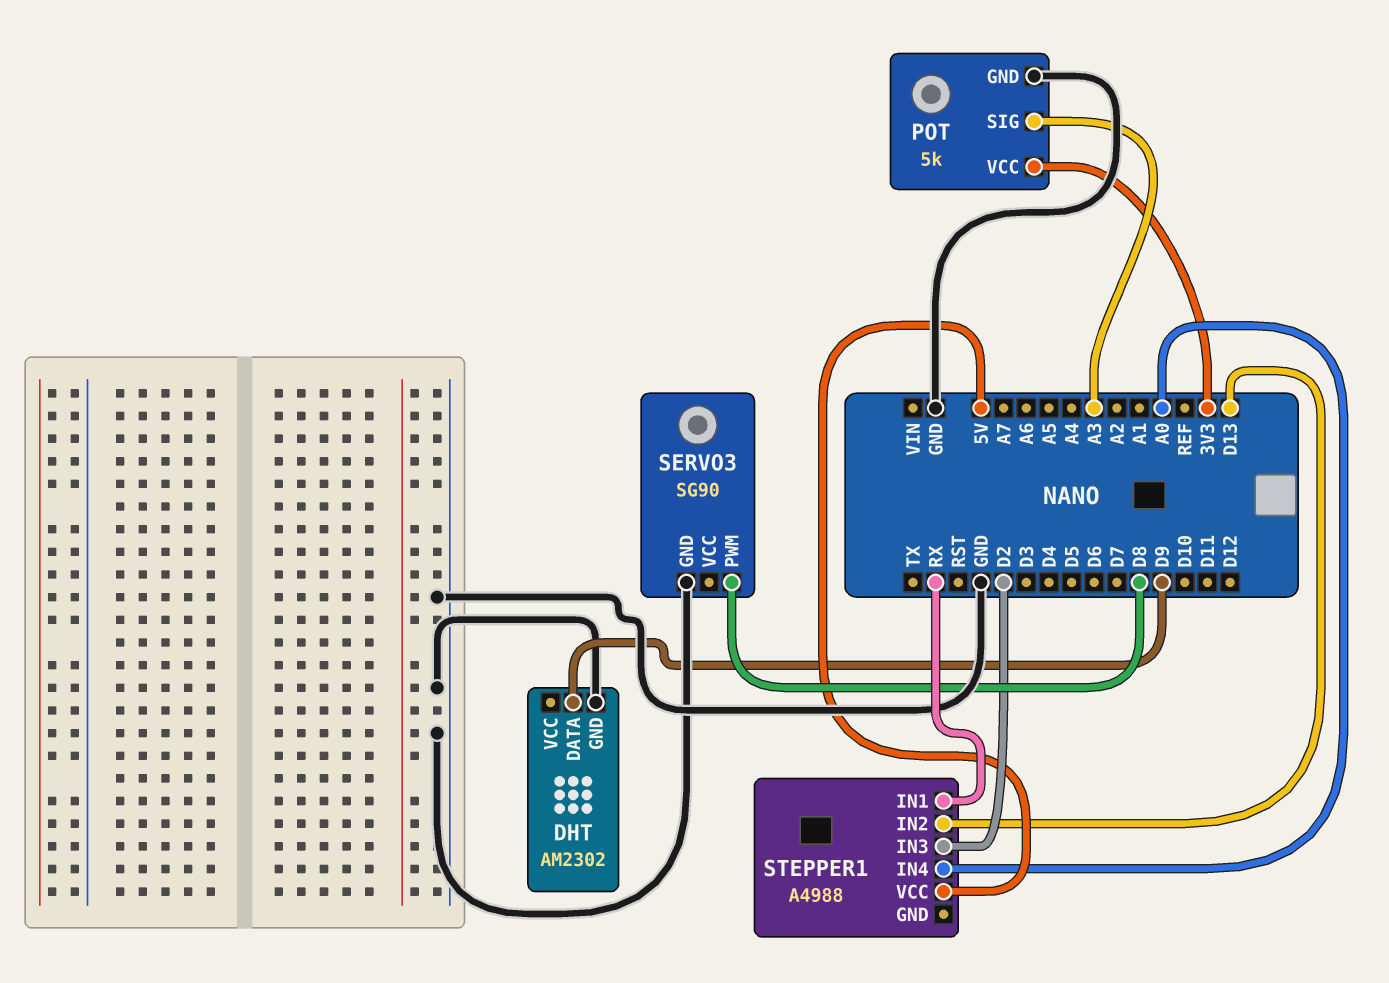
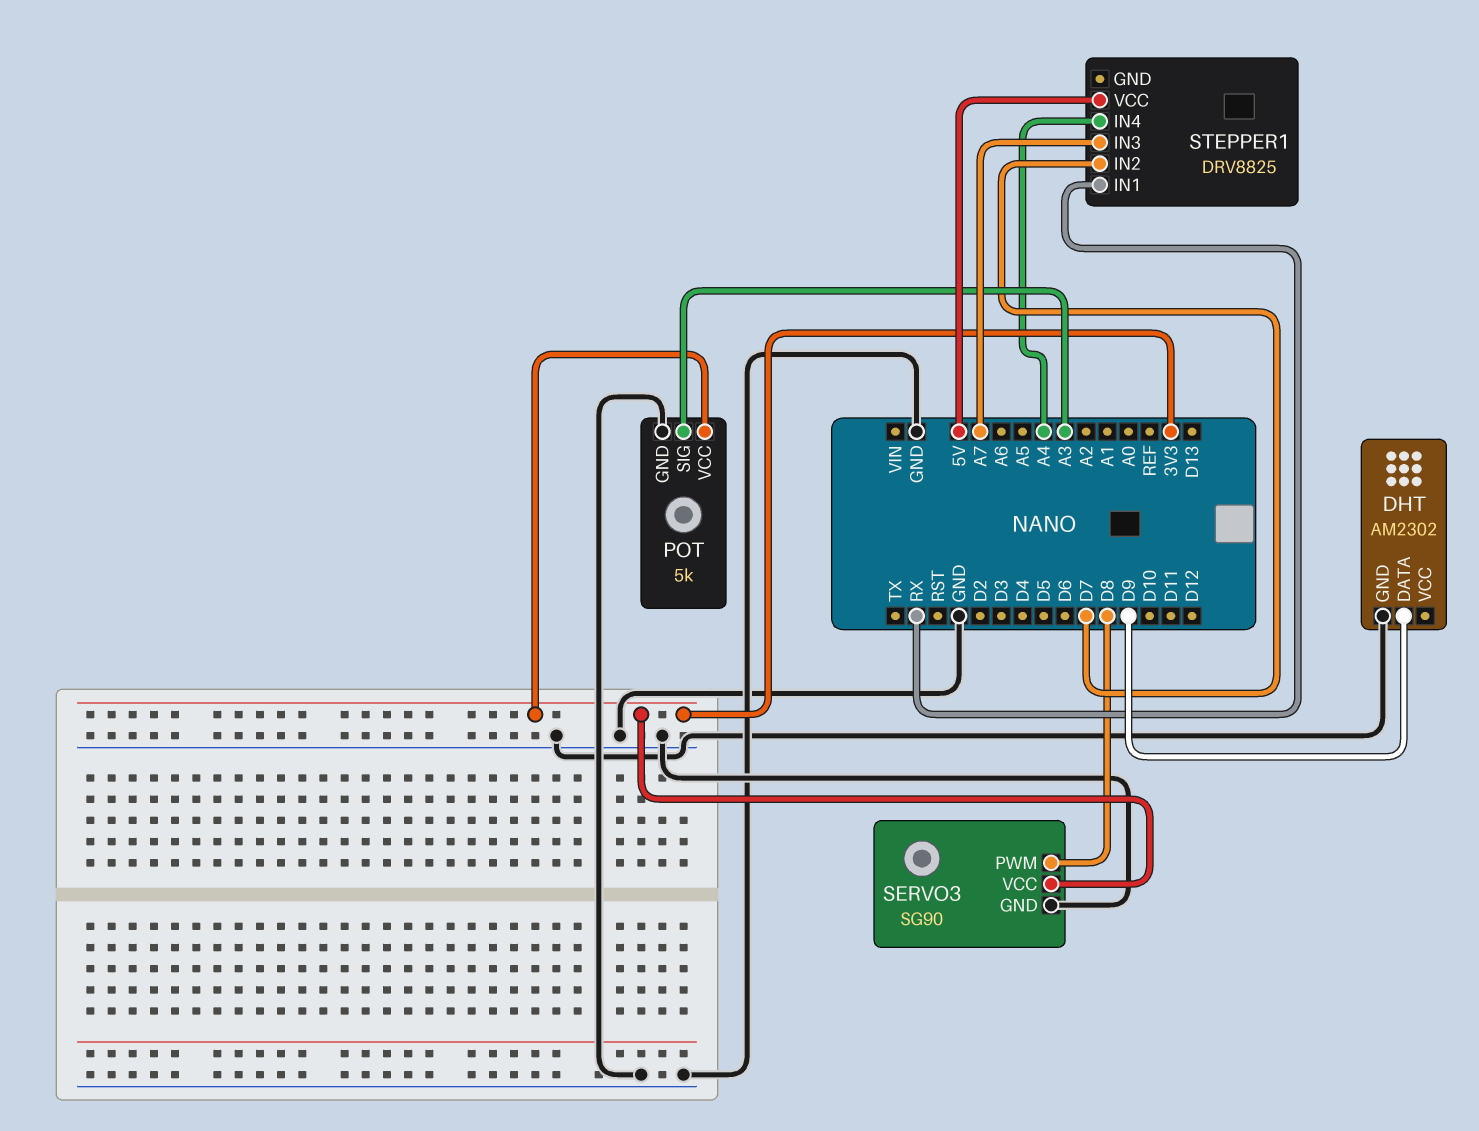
SERVO3 pin VCC: none -> 3V3
STEPPER1: A4988 -> DRV8825
STEPPER1 pin IN2: D13 -> D7
STEPPER1 pin IN3: D2 -> A7
STEPPER1 pin IN4: A0 -> A4

